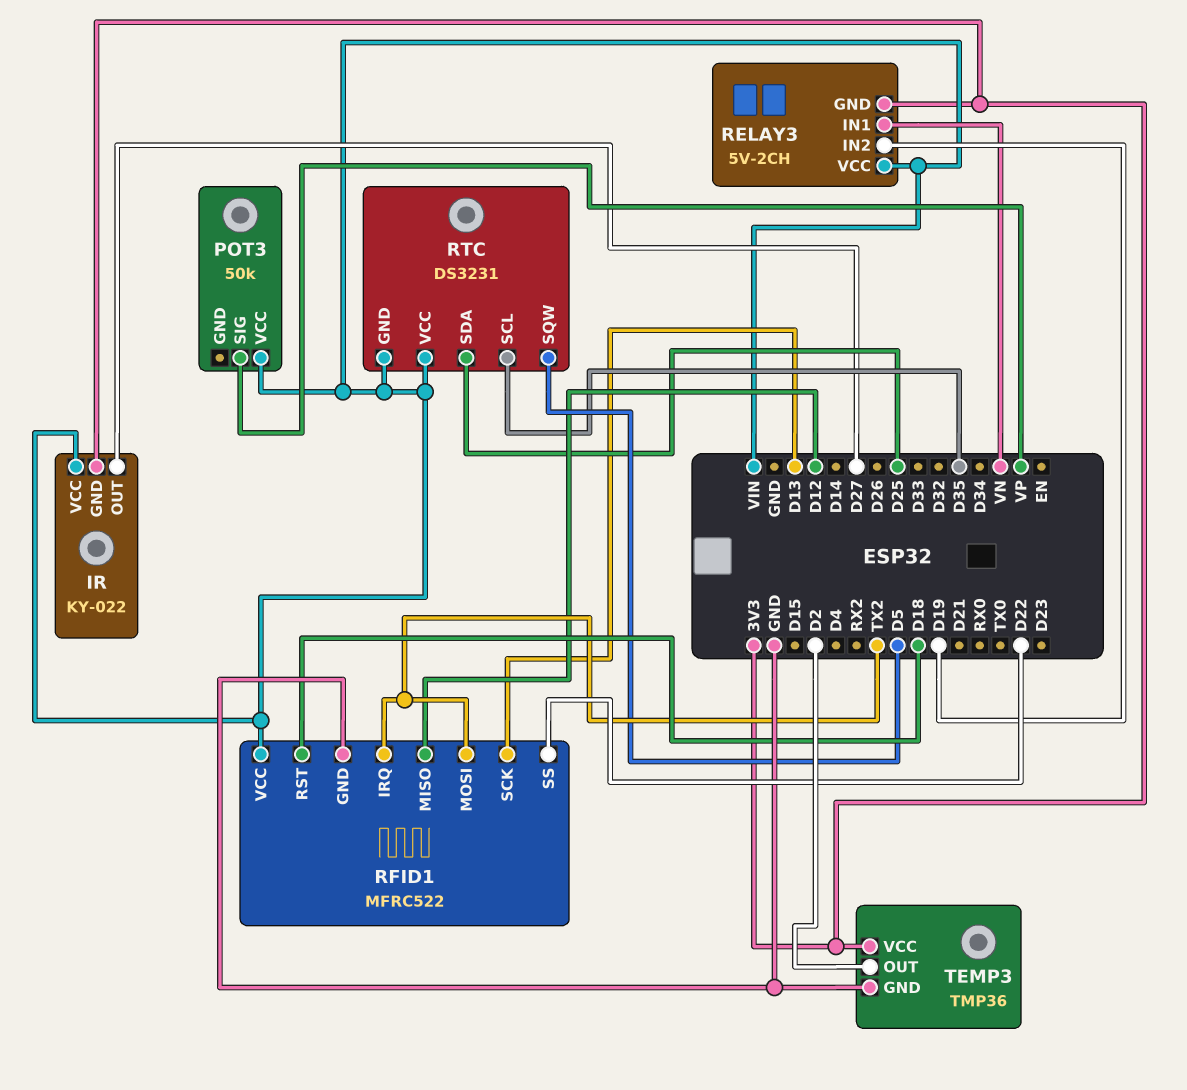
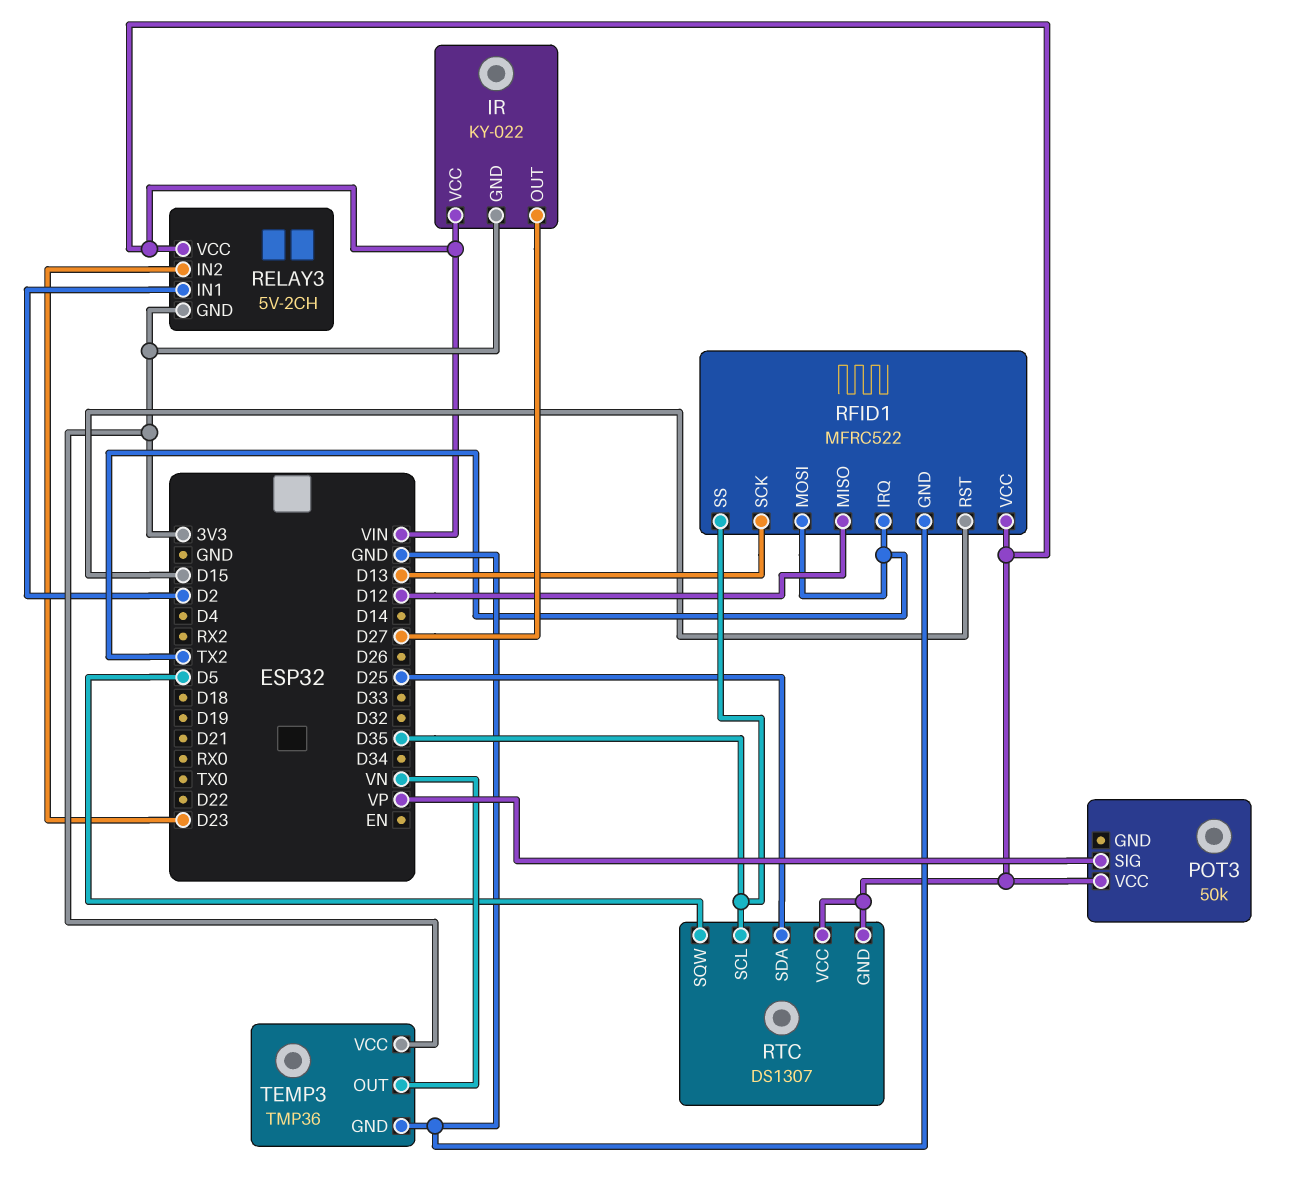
RELAY3 pin IN1: VN -> D2
RELAY3 pin IN2: D19 -> D23
RFID1 pin RST: D18 -> D15
RFID1 pin SS: D22 -> D35
RTC: DS3231 -> DS1307
TEMP3 pin OUT: D2 -> VN

